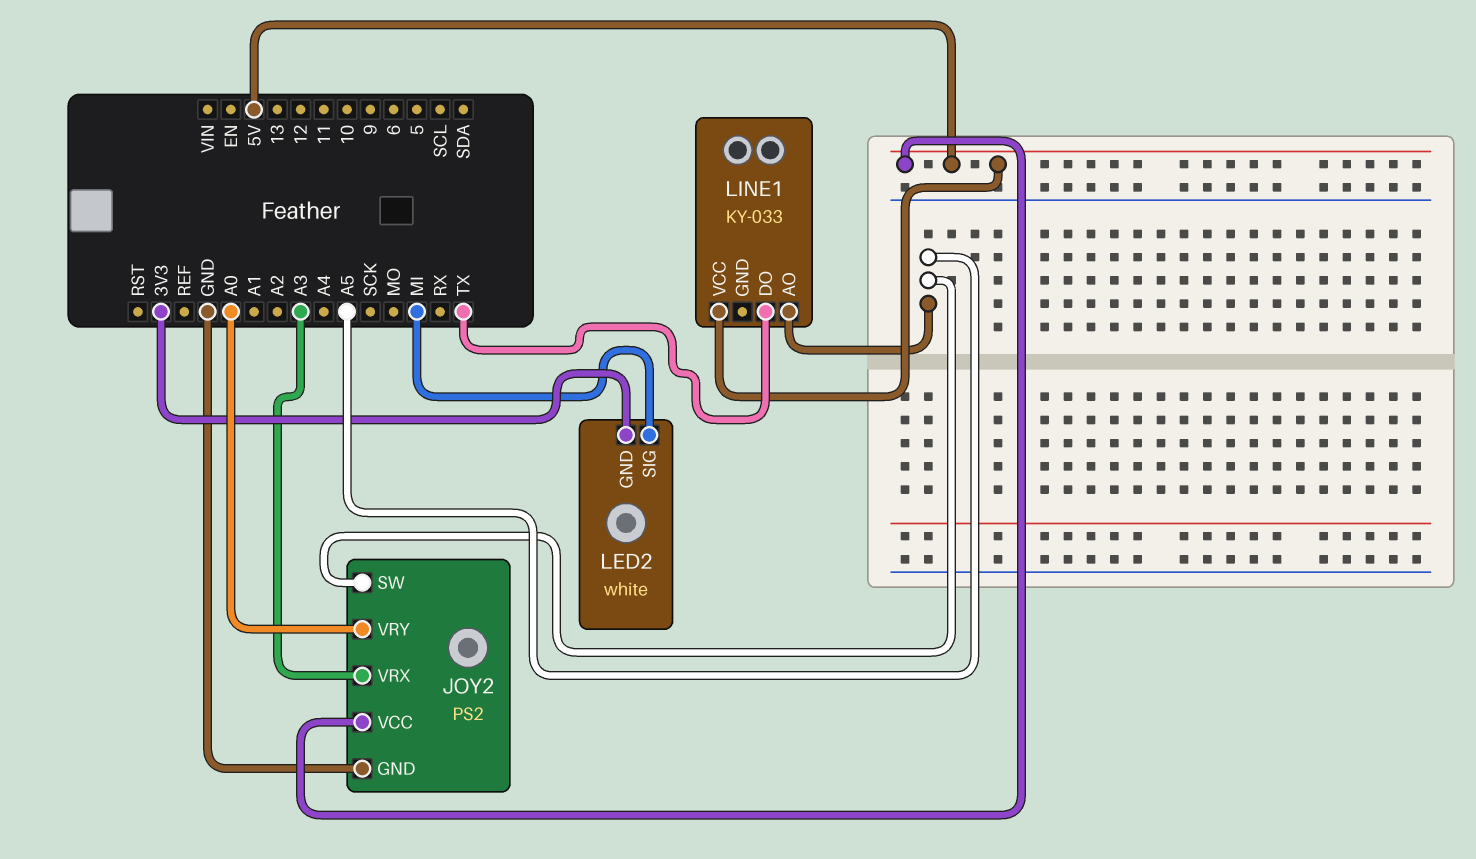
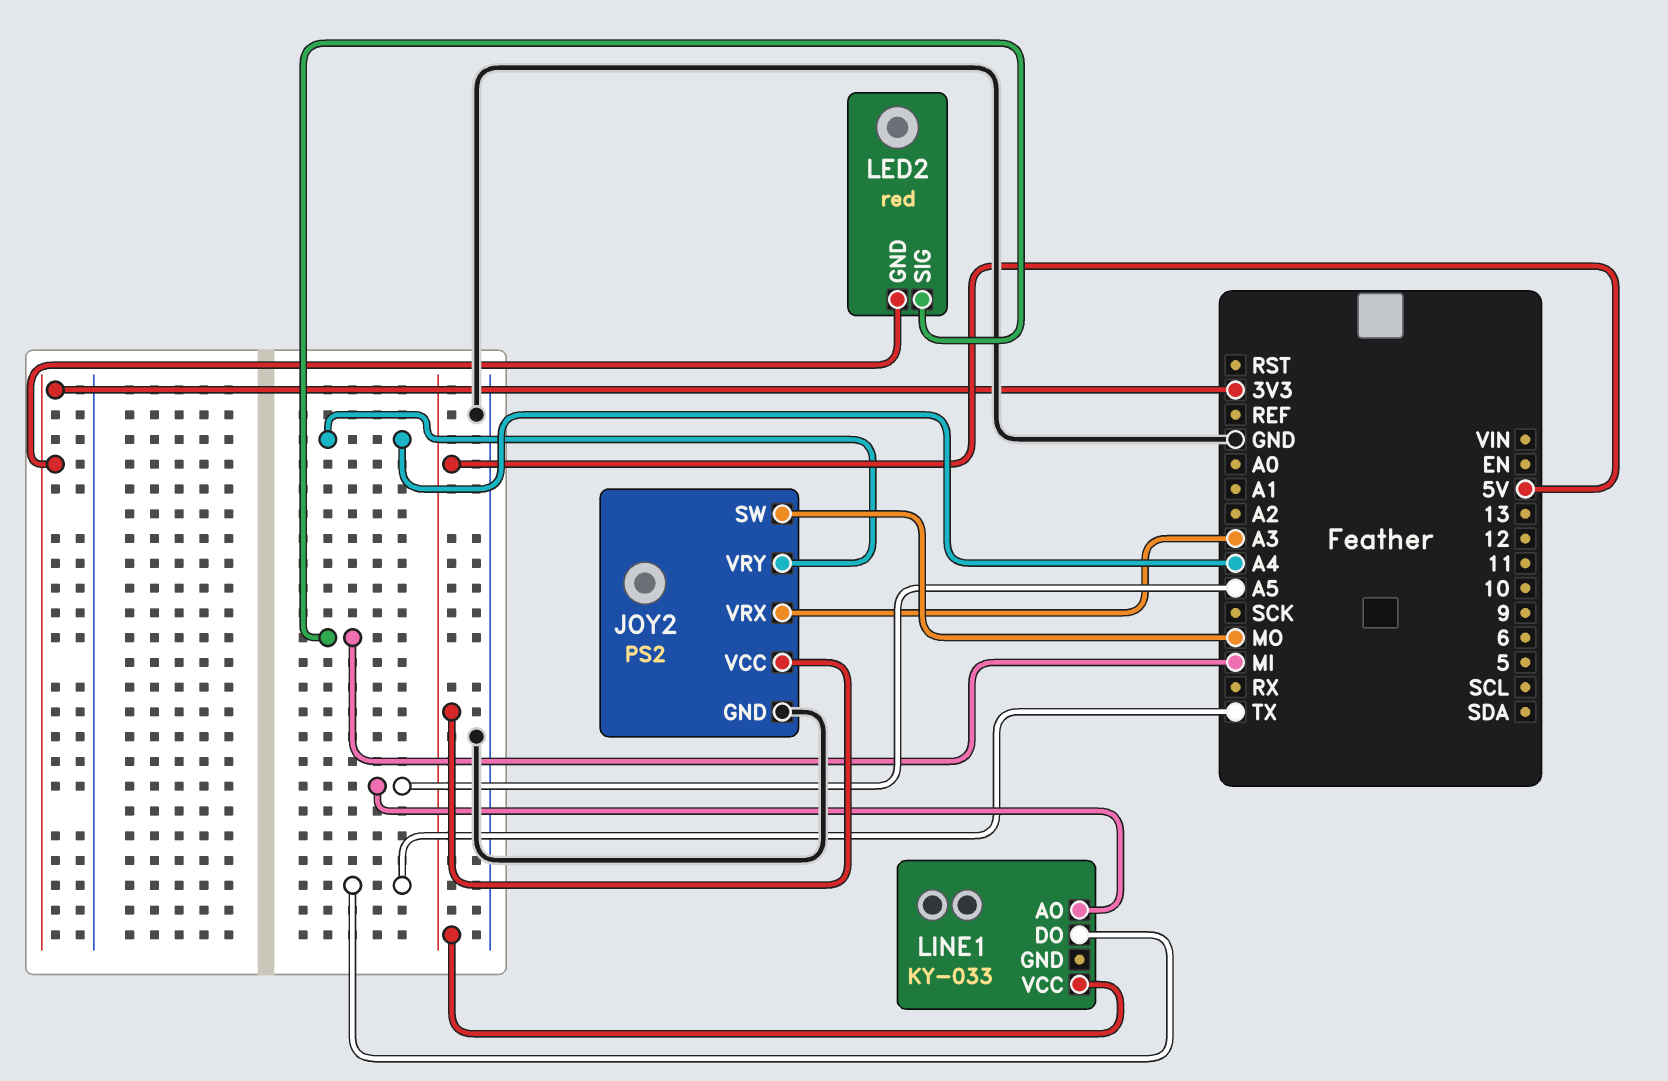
JOY2 pin SW: A5 -> MO
JOY2 pin VRY: A0 -> A4
LED2: white -> red

